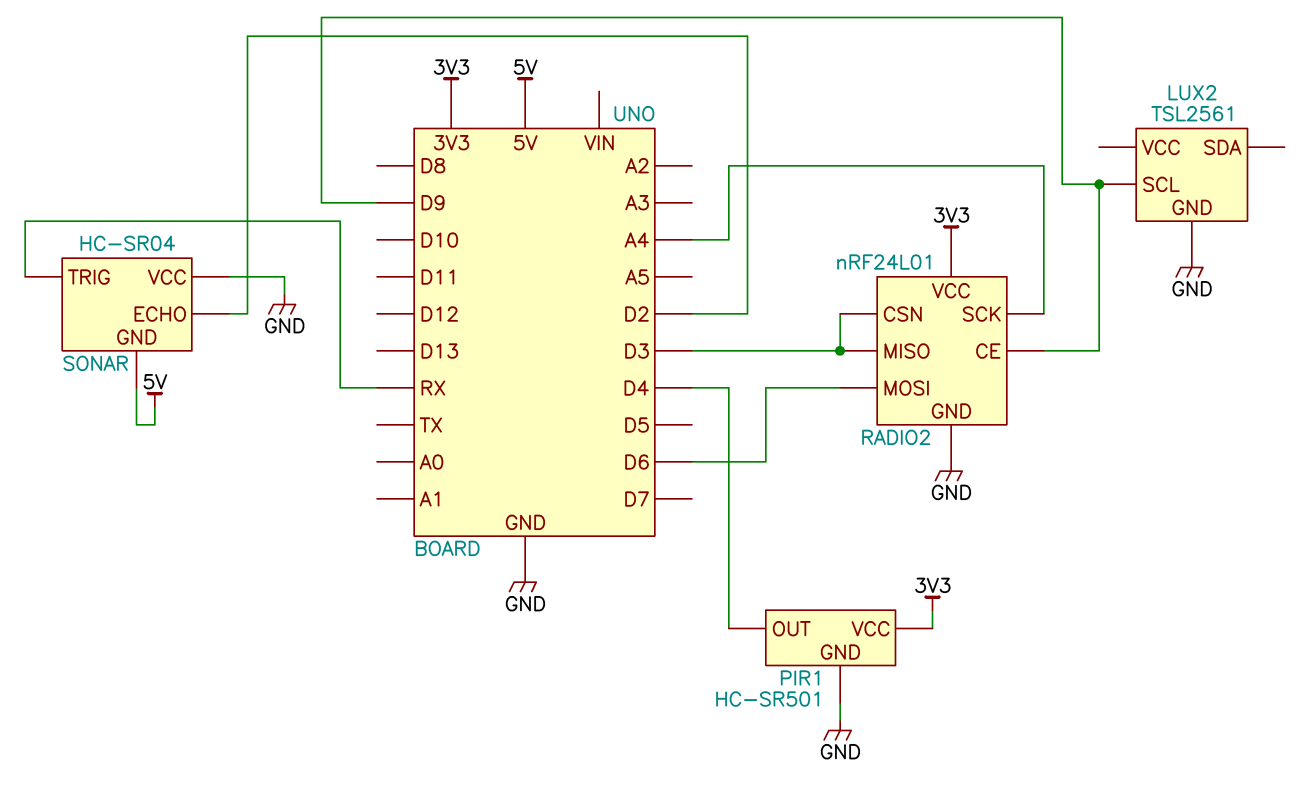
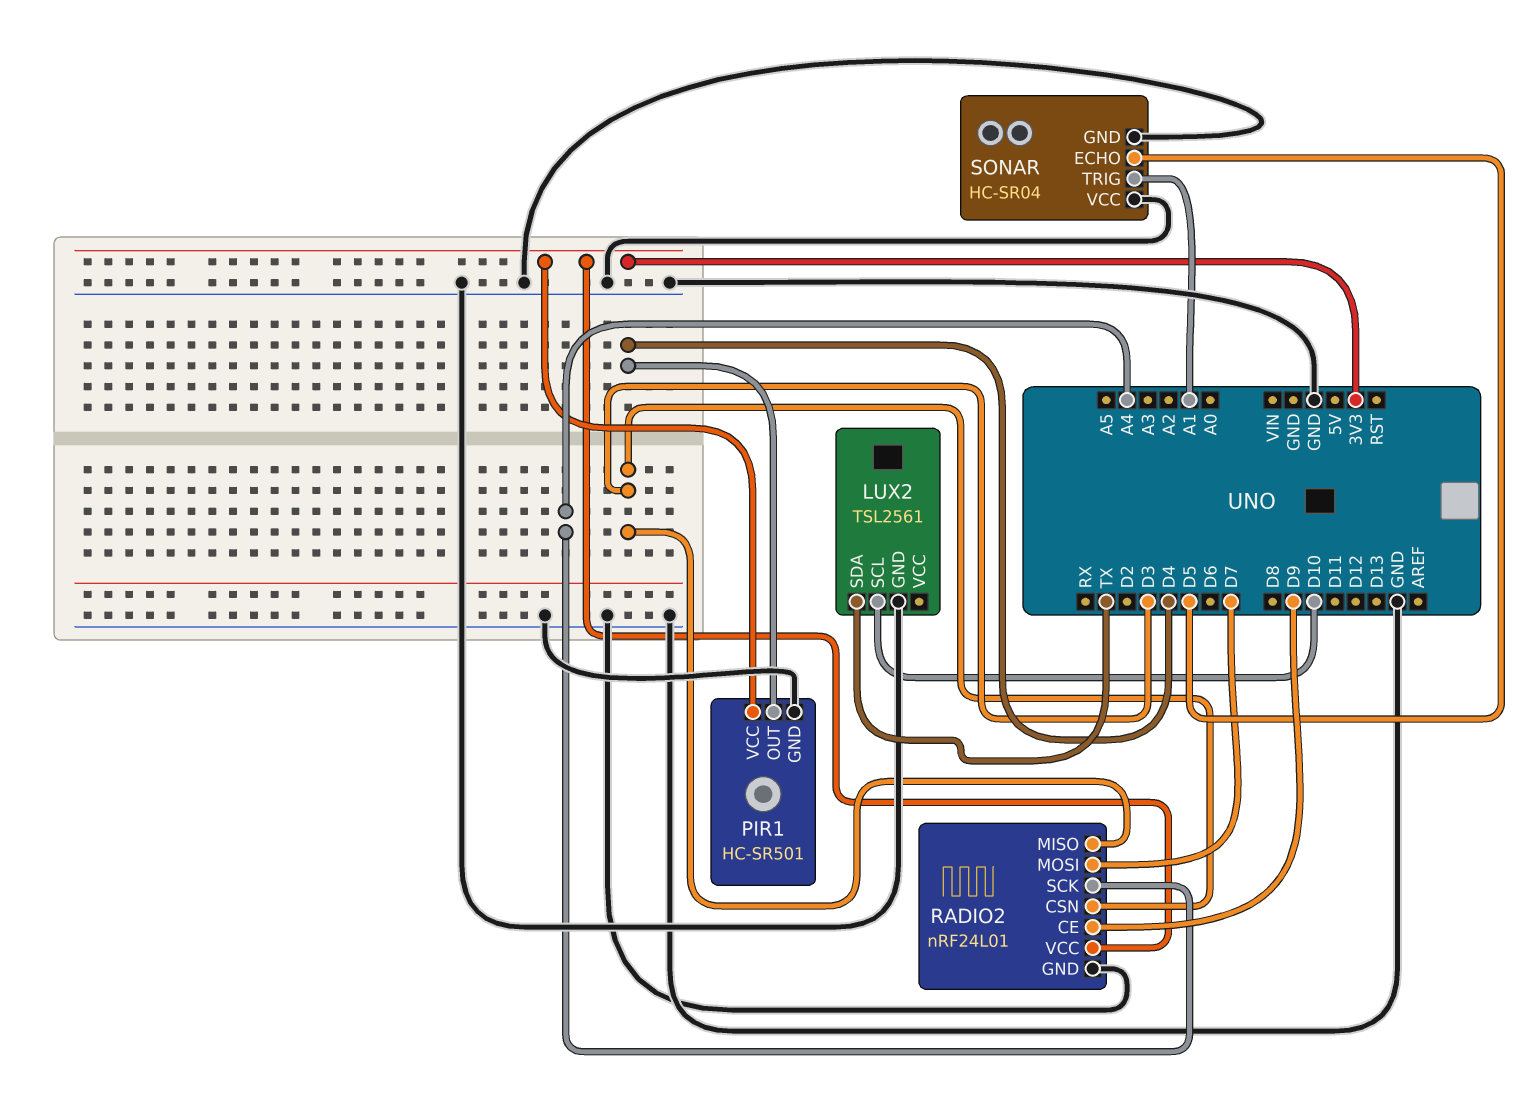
LUX2 pin SCL: D9 -> D10
LUX2 pin SDA: none -> TX
RADIO2 pin MOSI: D6 -> D7
SONAR pin ECHO: D2 -> D5
SONAR pin GND: 5V -> GND
SONAR pin TRIG: RX -> A1

